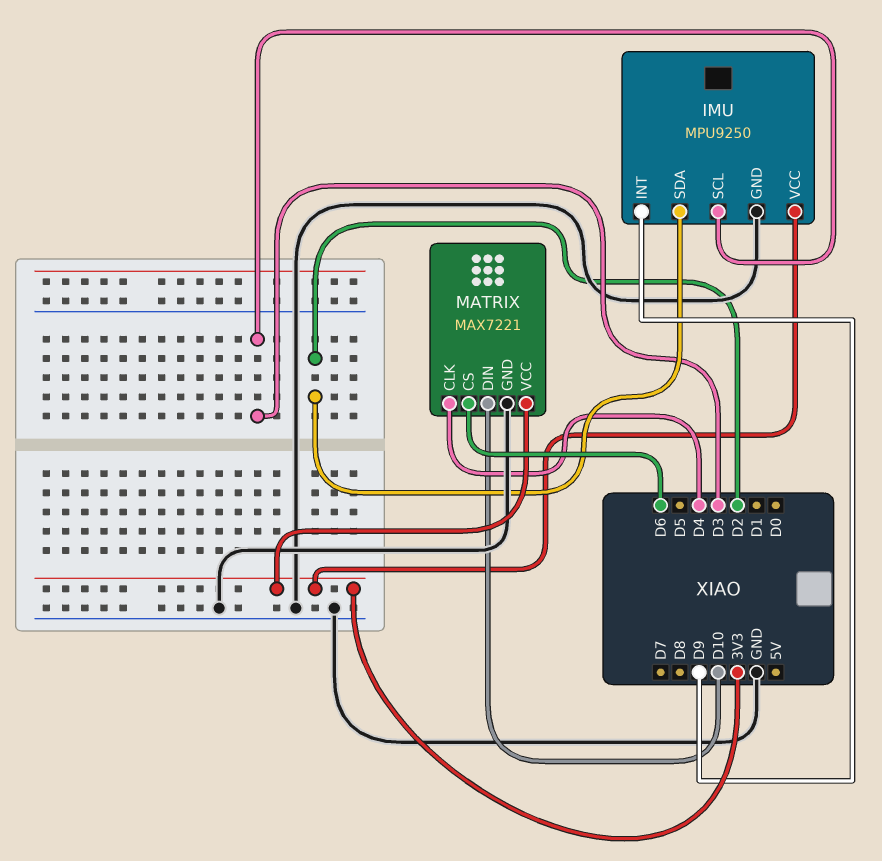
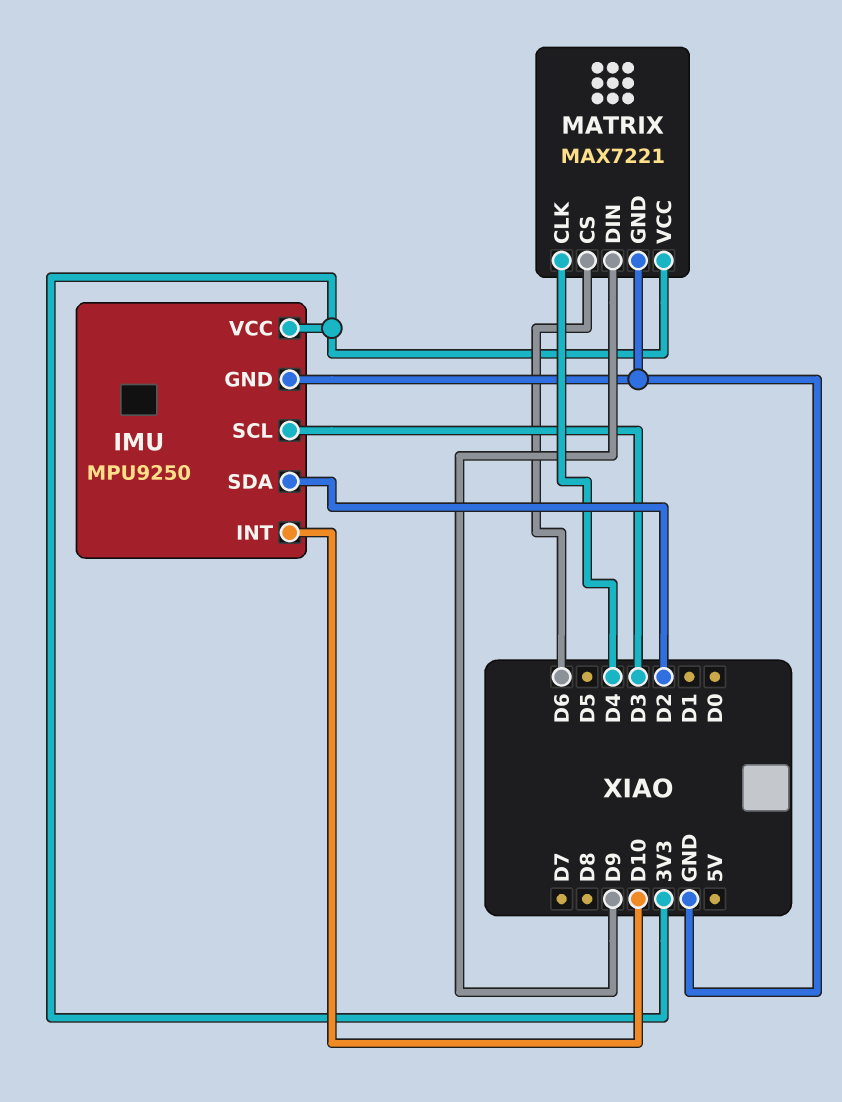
IMU pin INT: D9 -> D10
MATRIX pin DIN: D10 -> D9

